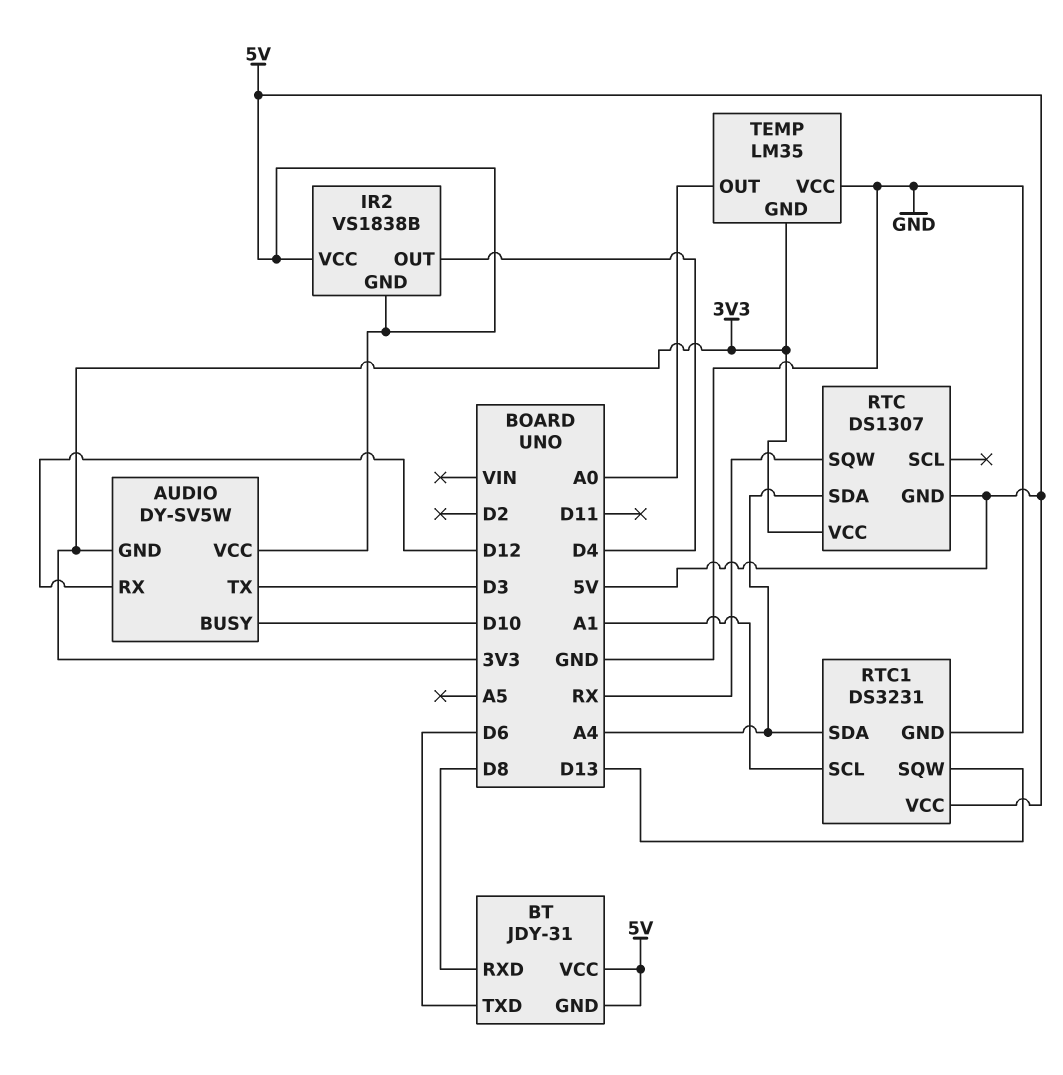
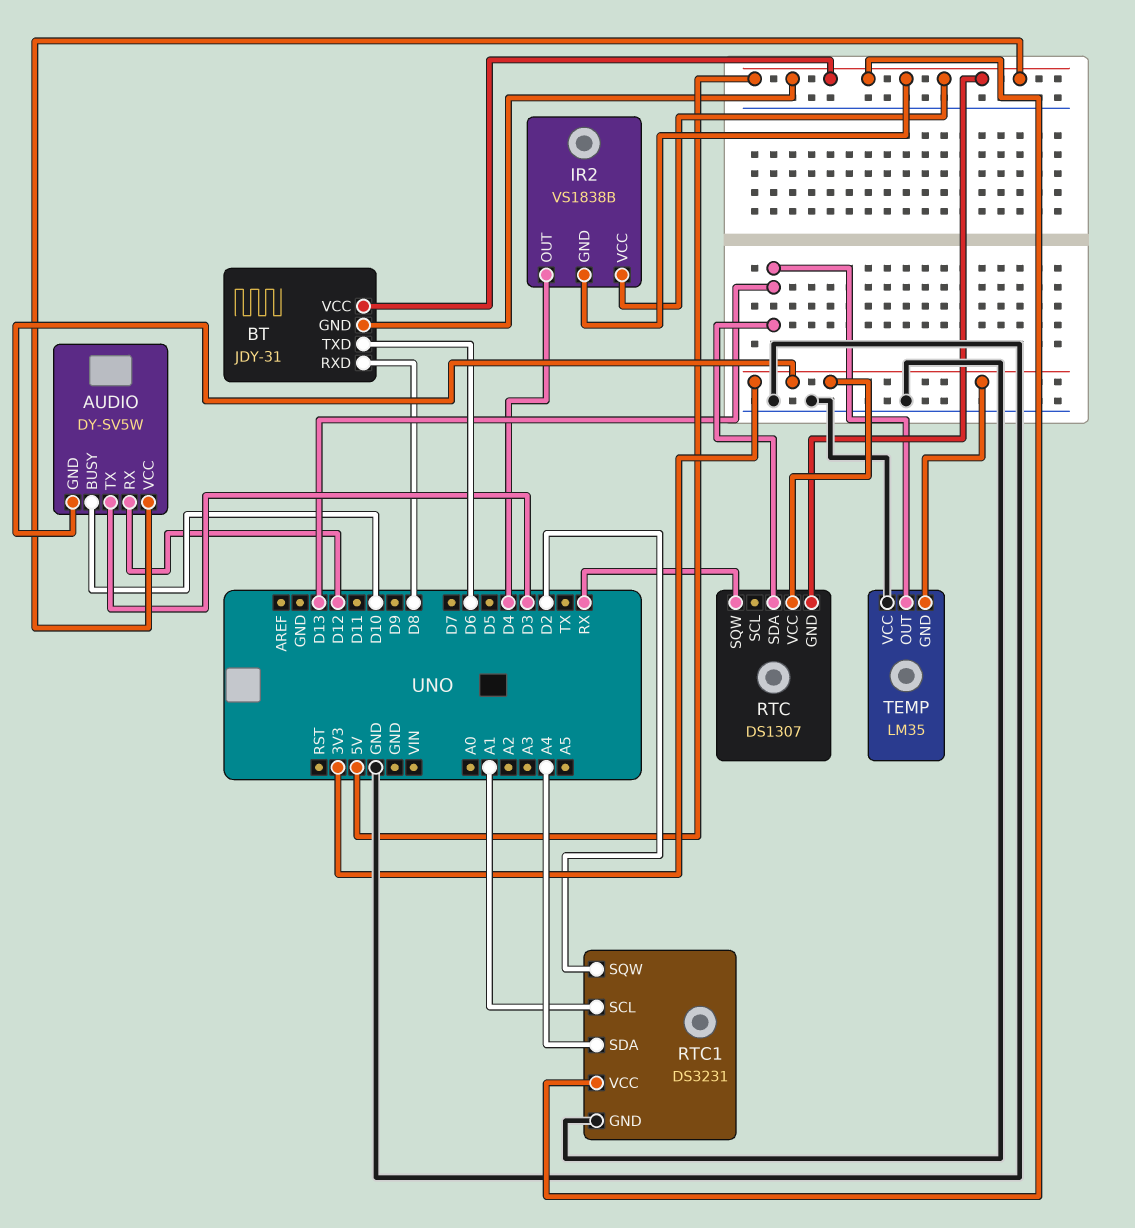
RTC pin SDA: A4 -> D13
RTC1 pin SQW: D13 -> D2
TEMP pin OUT: A0 -> D13

